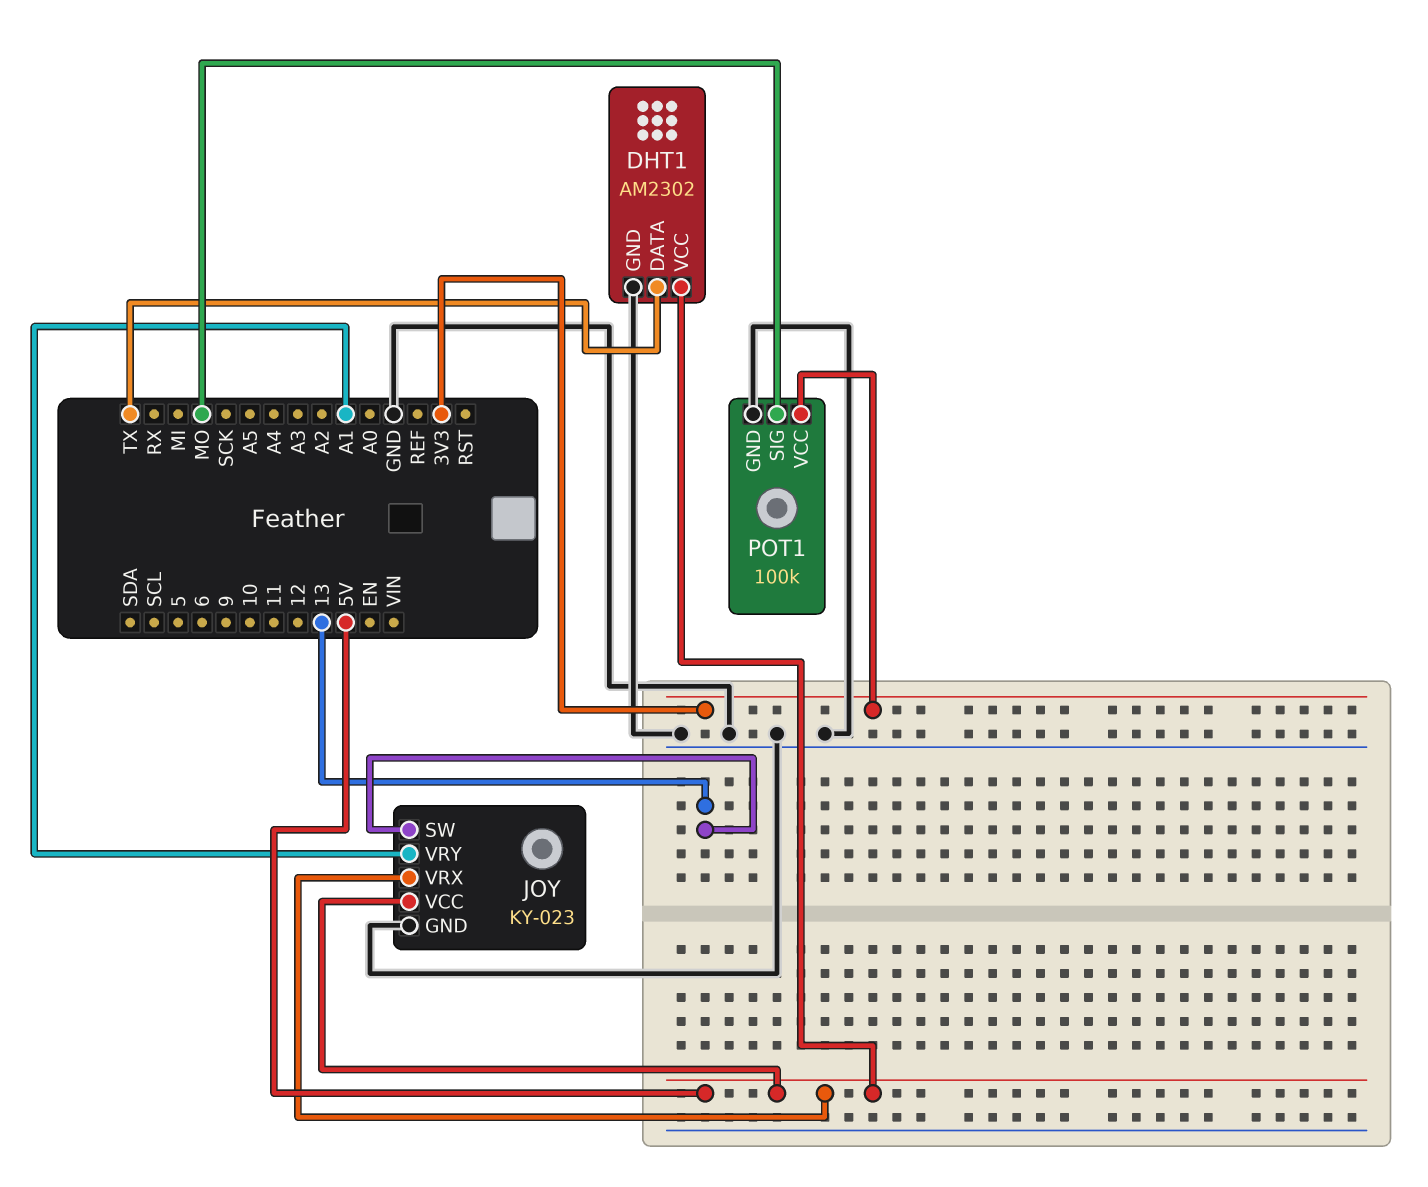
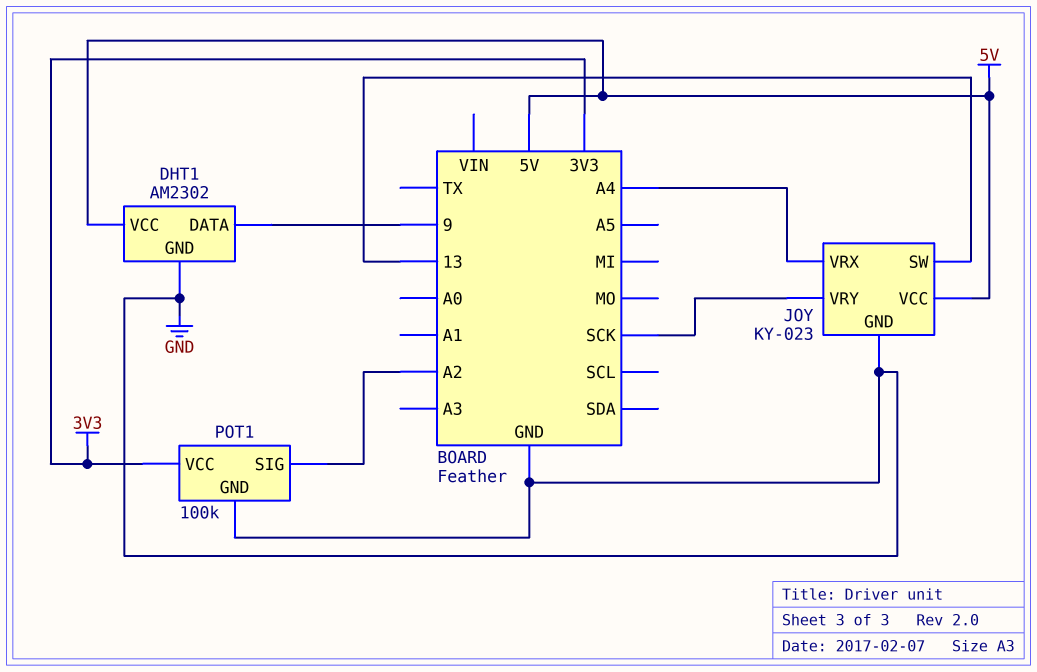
DHT1 pin DATA: TX -> 9
JOY pin VRX: 5V -> A4
JOY pin VRY: A1 -> SCK
POT1 pin SIG: MO -> A2

